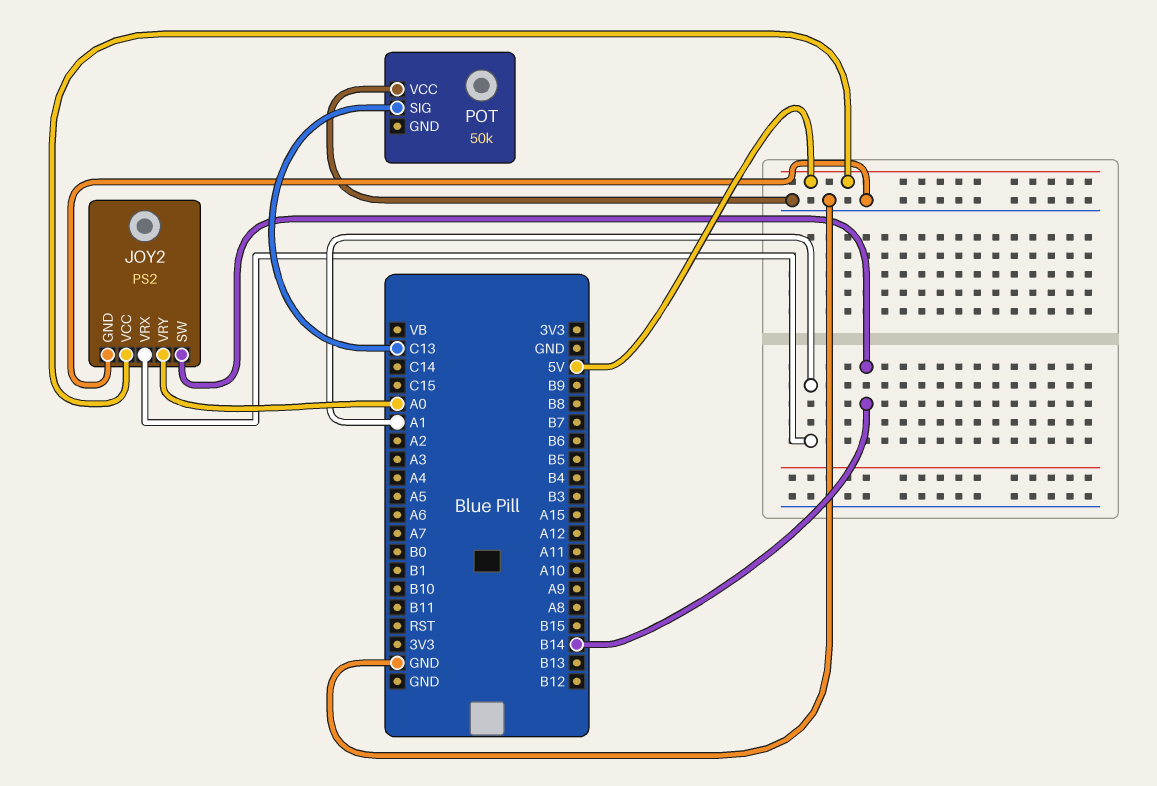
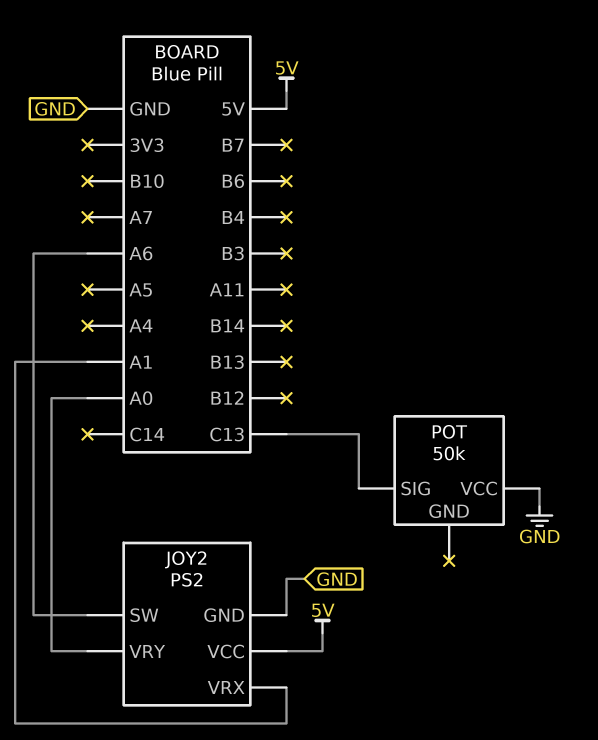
JOY2 pin SW: B14 -> A6

